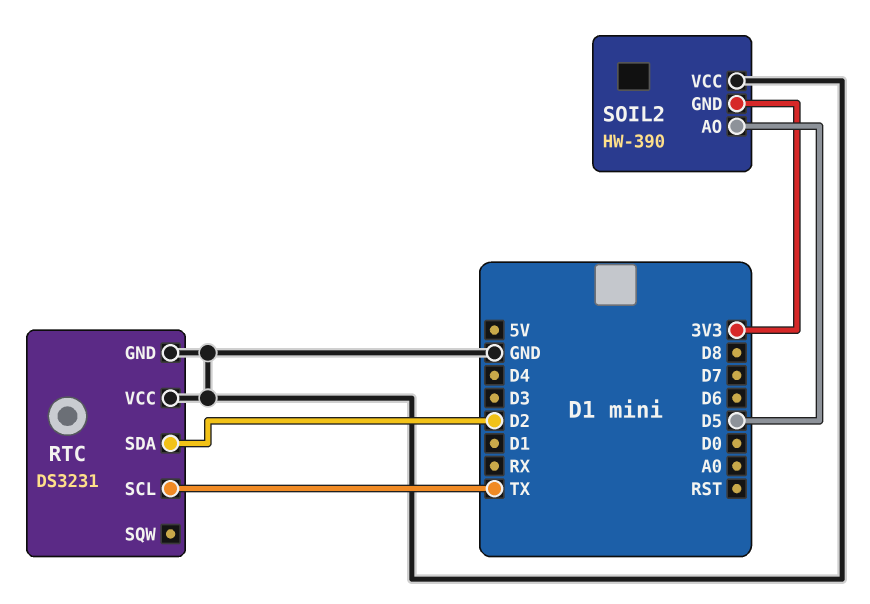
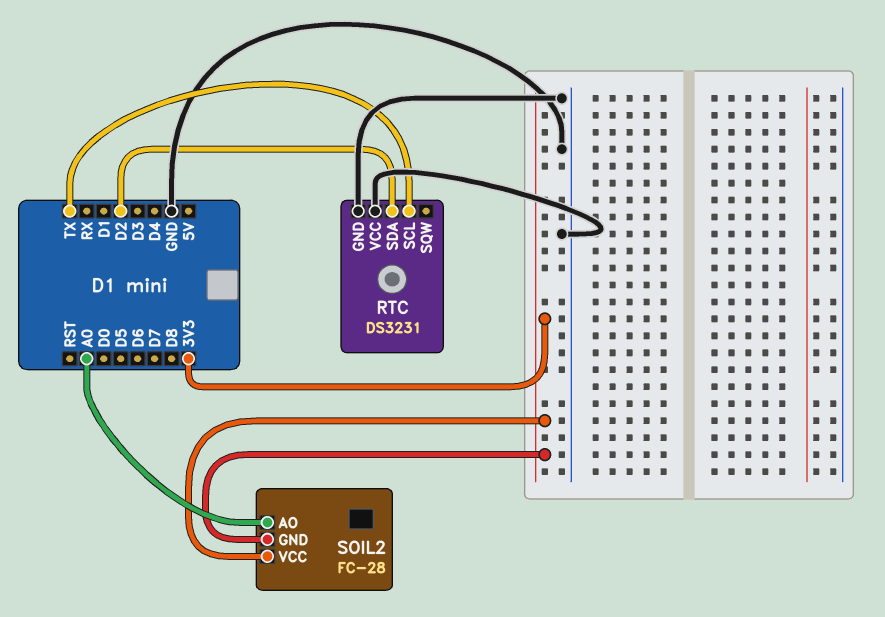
SOIL2: HW-390 -> FC-28
SOIL2 pin AO: D5 -> A0
SOIL2 pin VCC: GND -> 3V3

